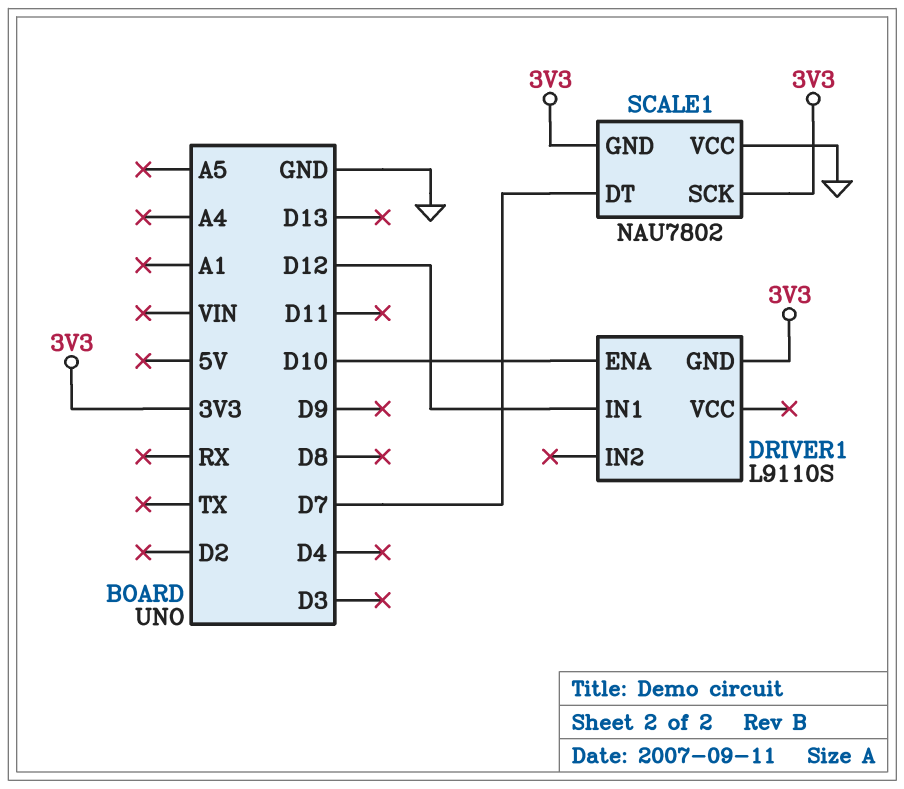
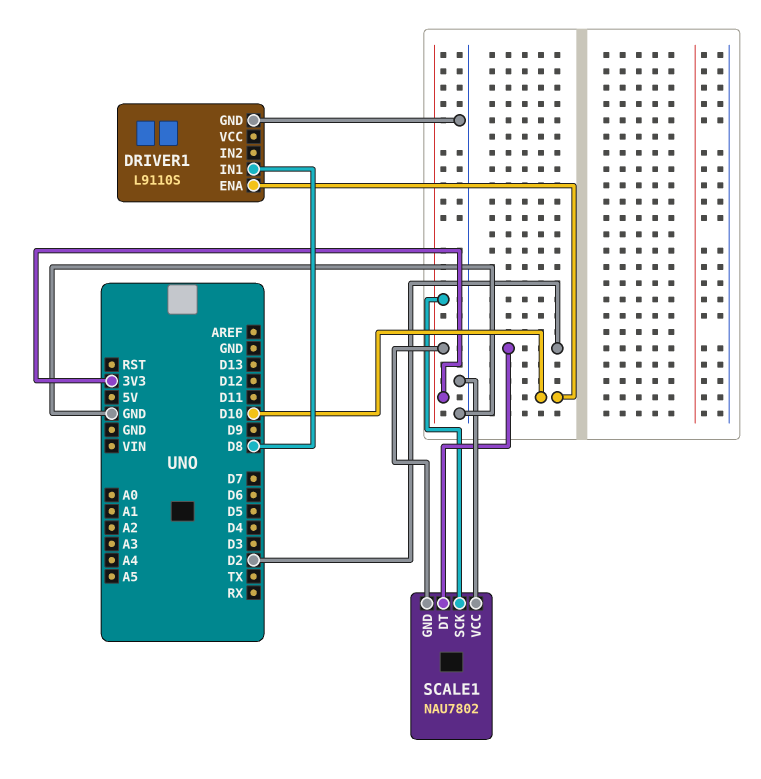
DRIVER1 pin GND: 3V3 -> GND
DRIVER1 pin IN1: D12 -> D8
SCALE1 pin DT: D7 -> D2

